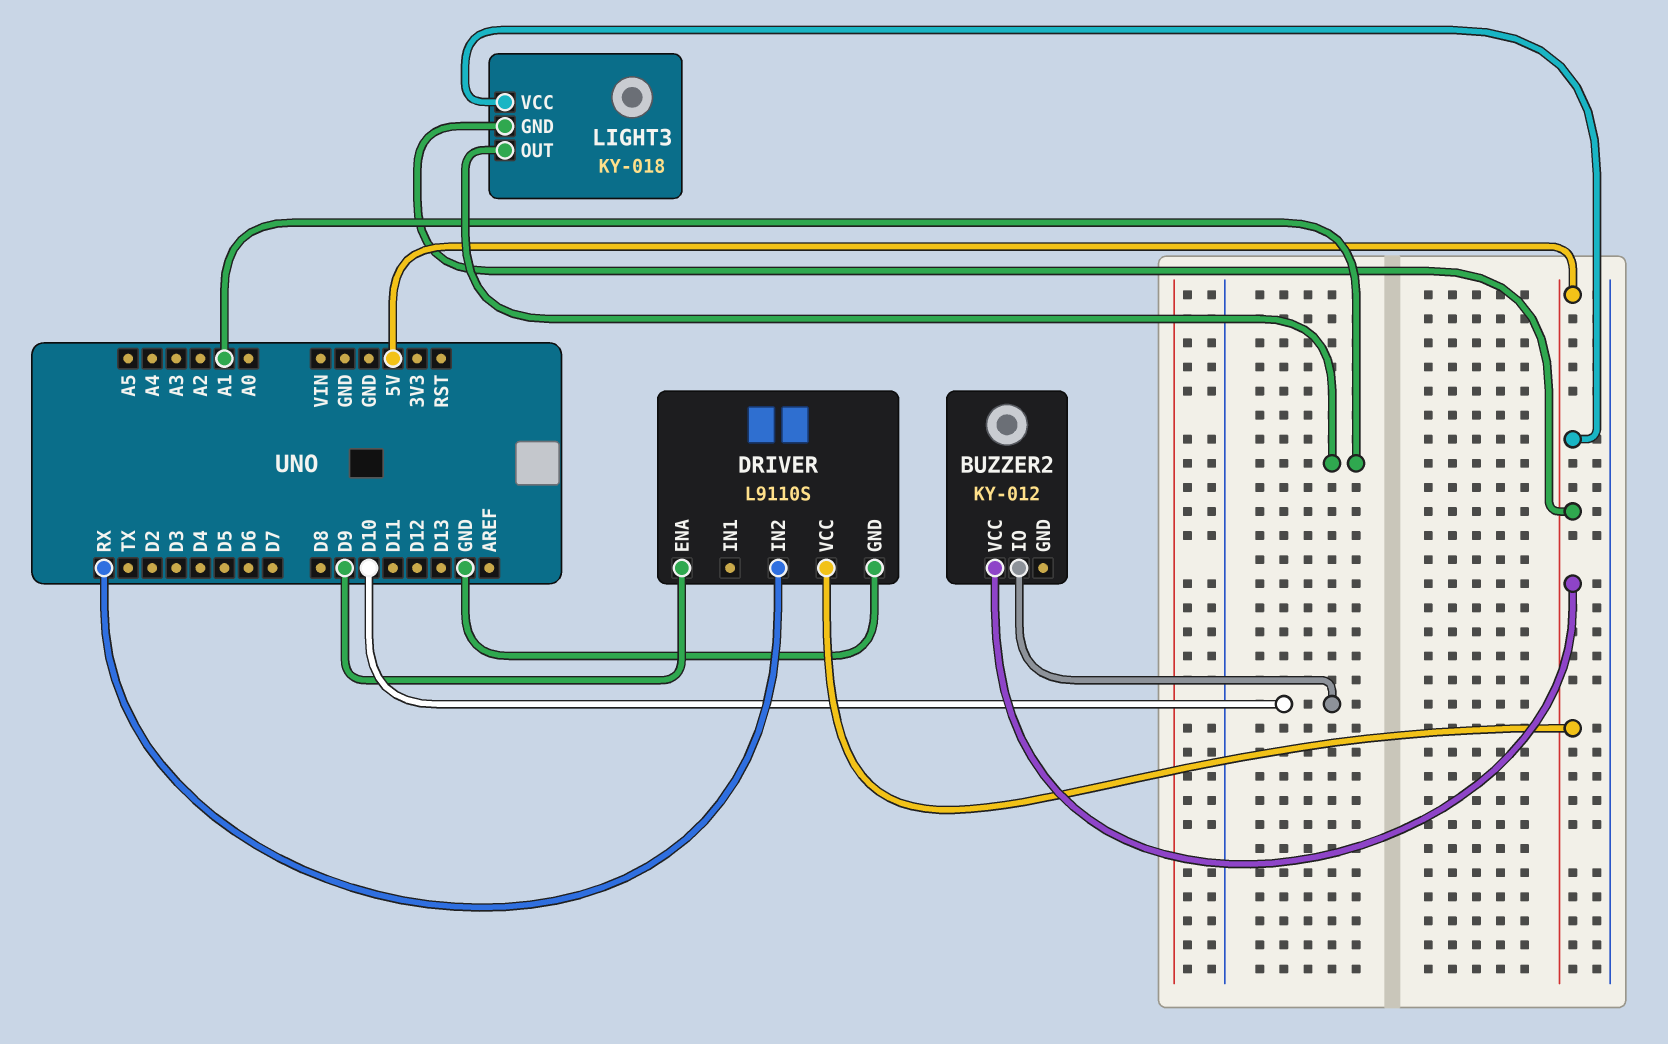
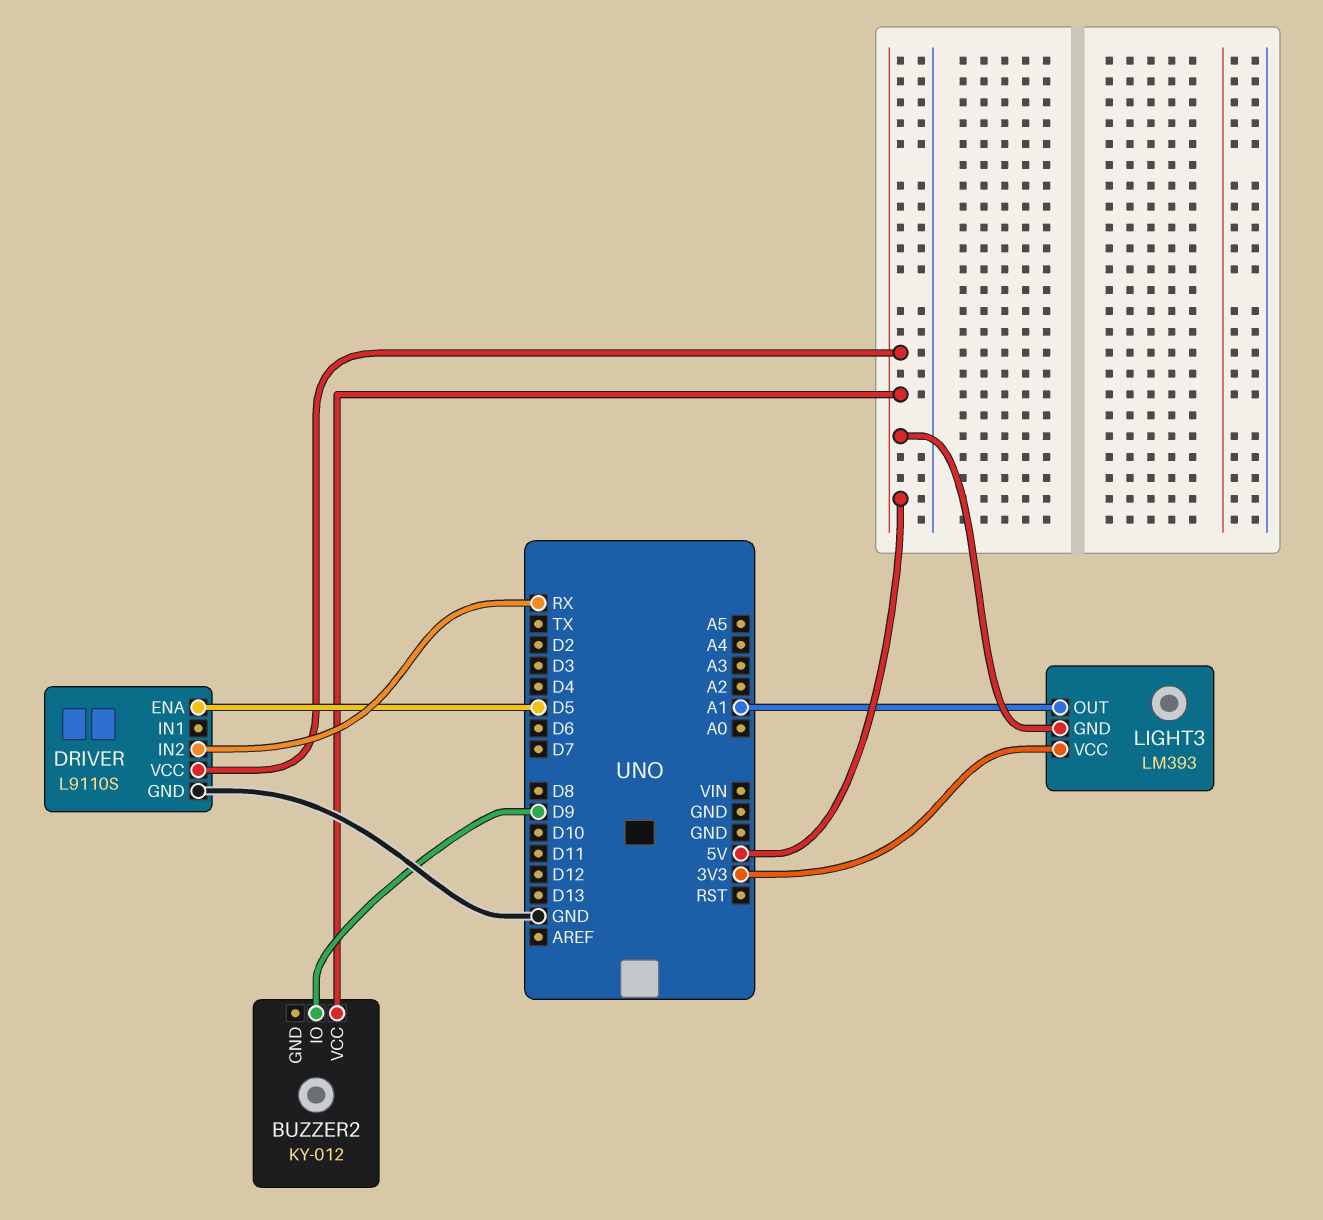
BUZZER2 pin IO: D10 -> D9
DRIVER pin ENA: D9 -> D5
LIGHT3: KY-018 -> LM393
LIGHT3 pin VCC: 5V -> 3V3

